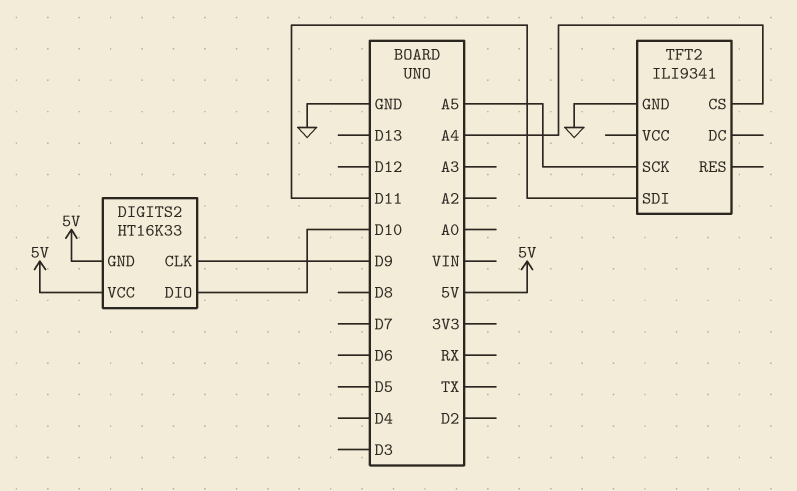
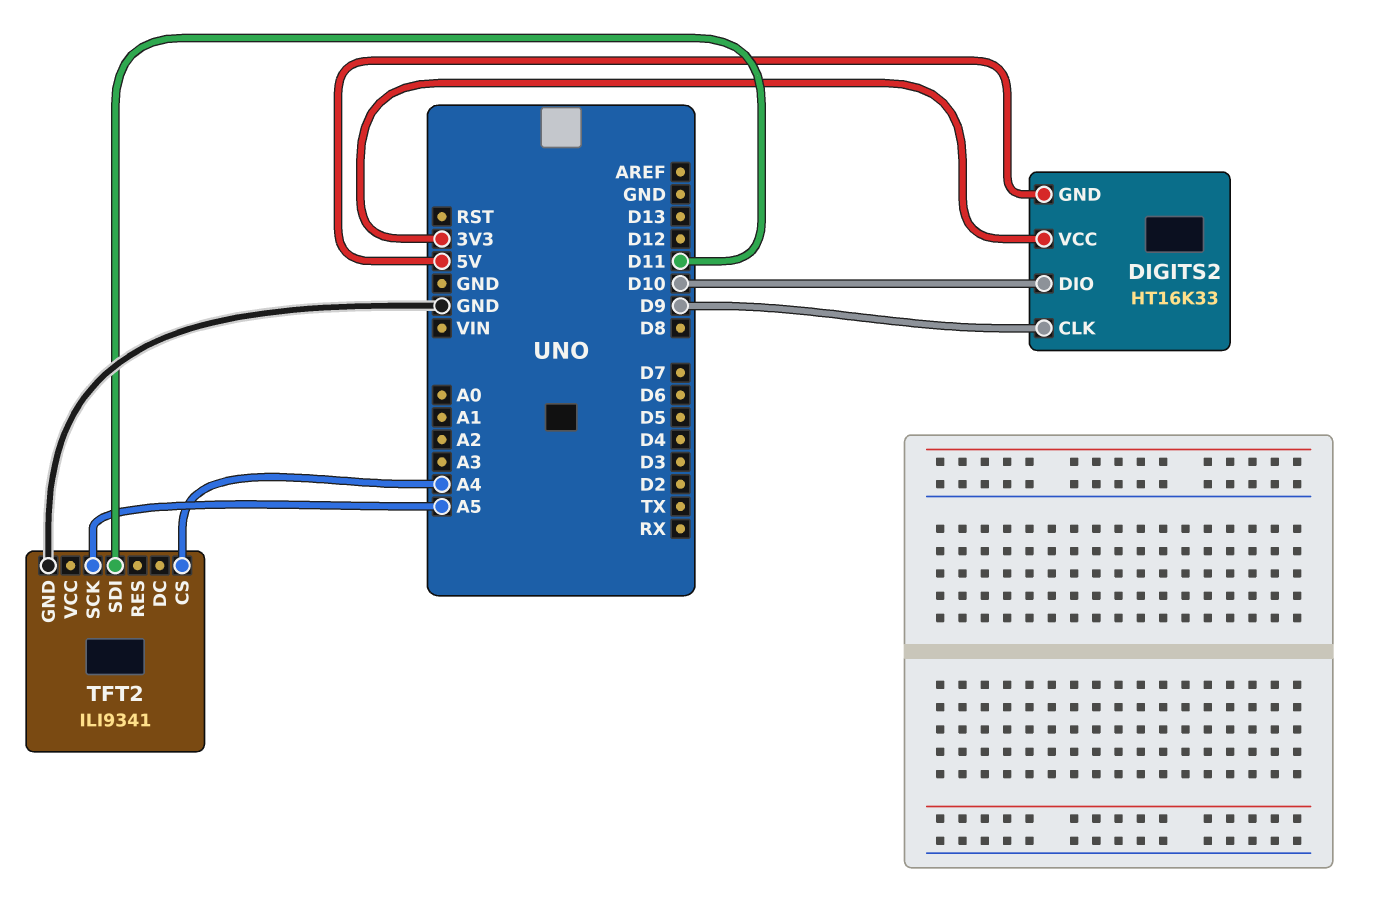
DIGITS2 pin VCC: 5V -> 3V3

